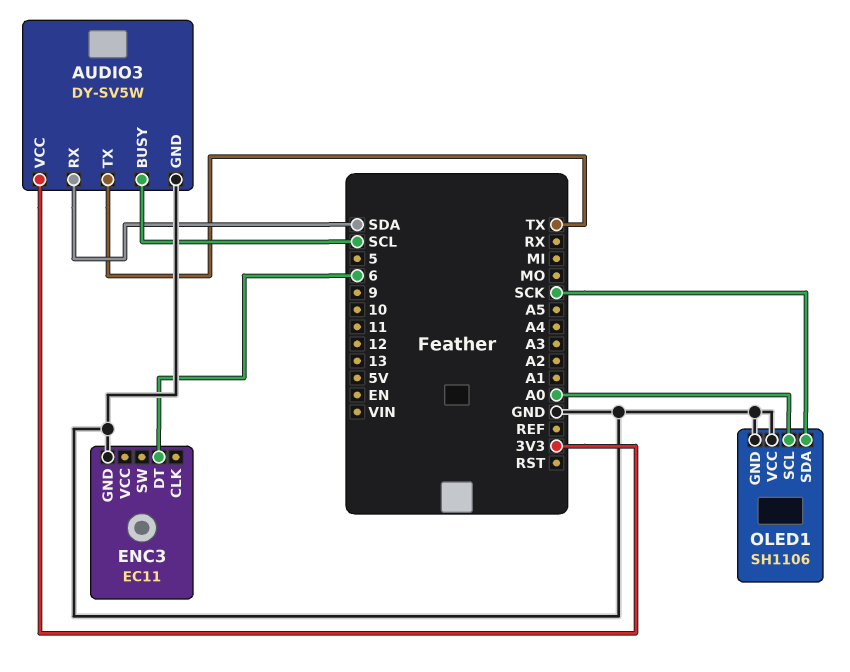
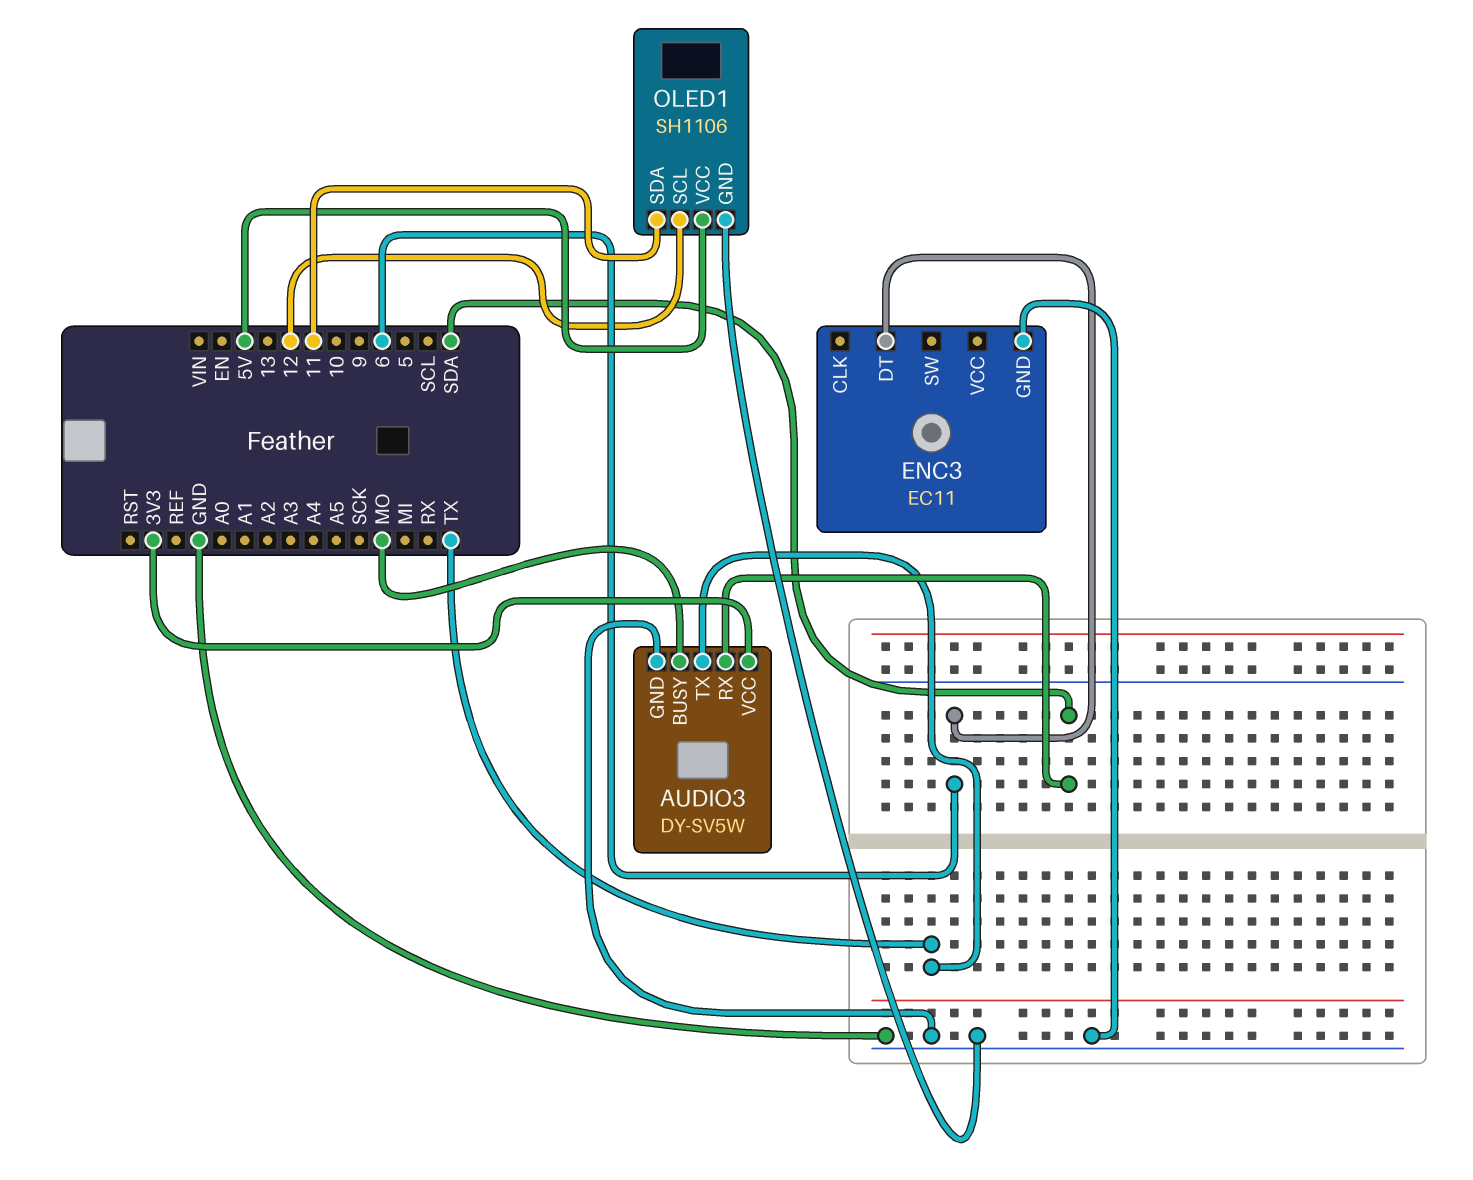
AUDIO3 pin BUSY: SCL -> MO
OLED1 pin SCL: A0 -> 12
OLED1 pin SDA: SCK -> 11
OLED1 pin VCC: GND -> 5V

